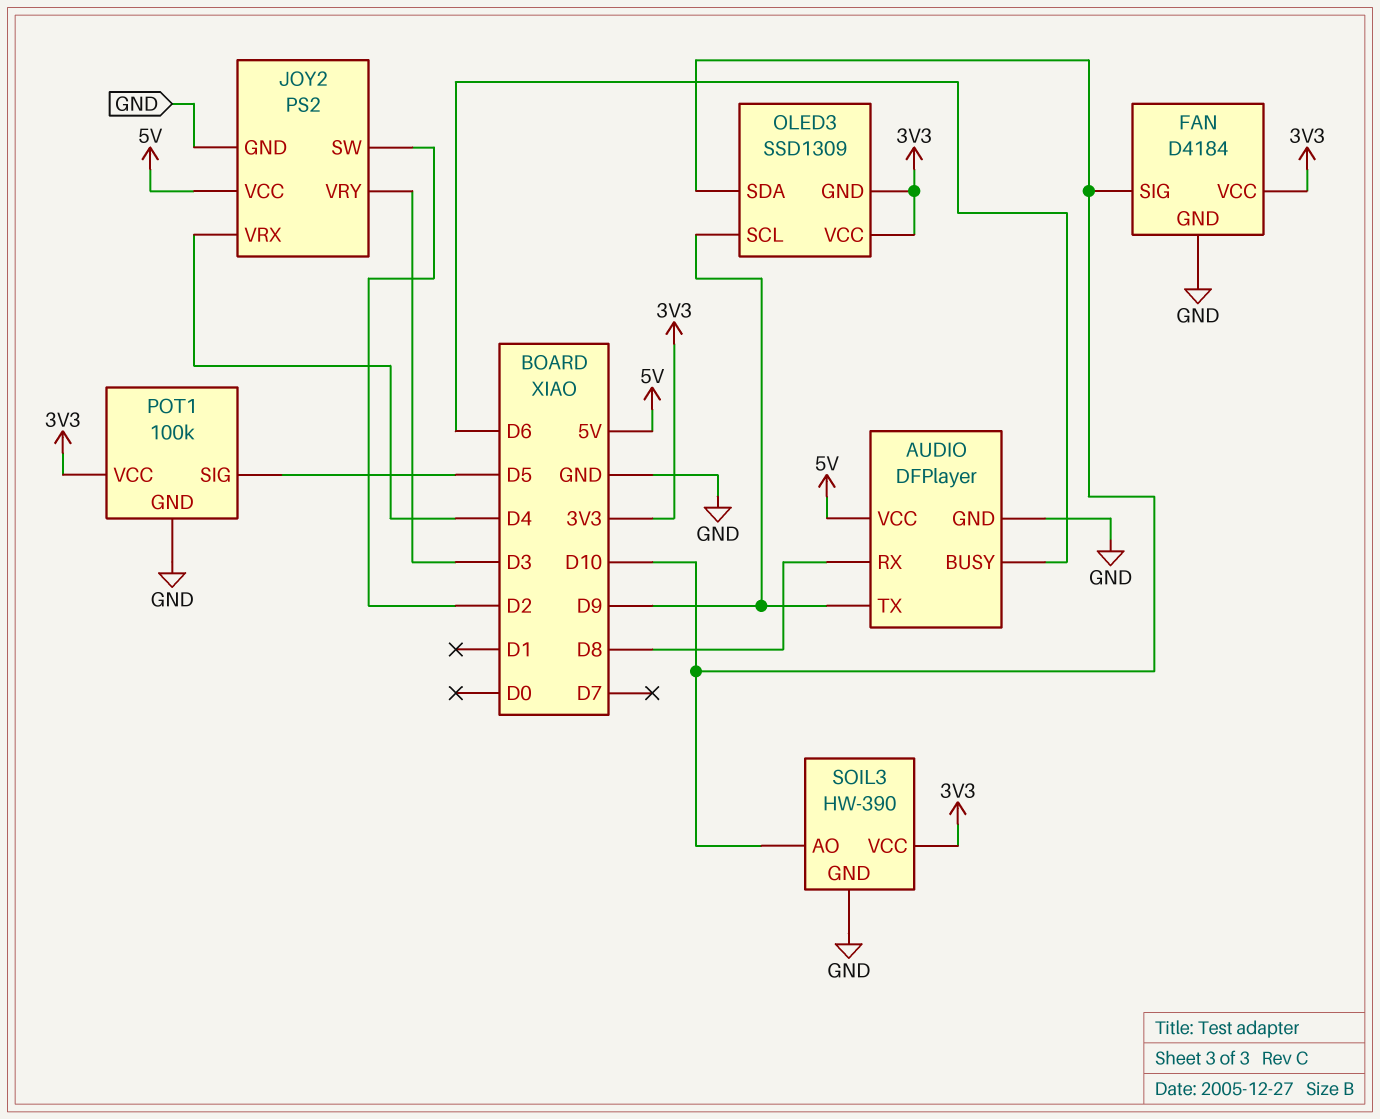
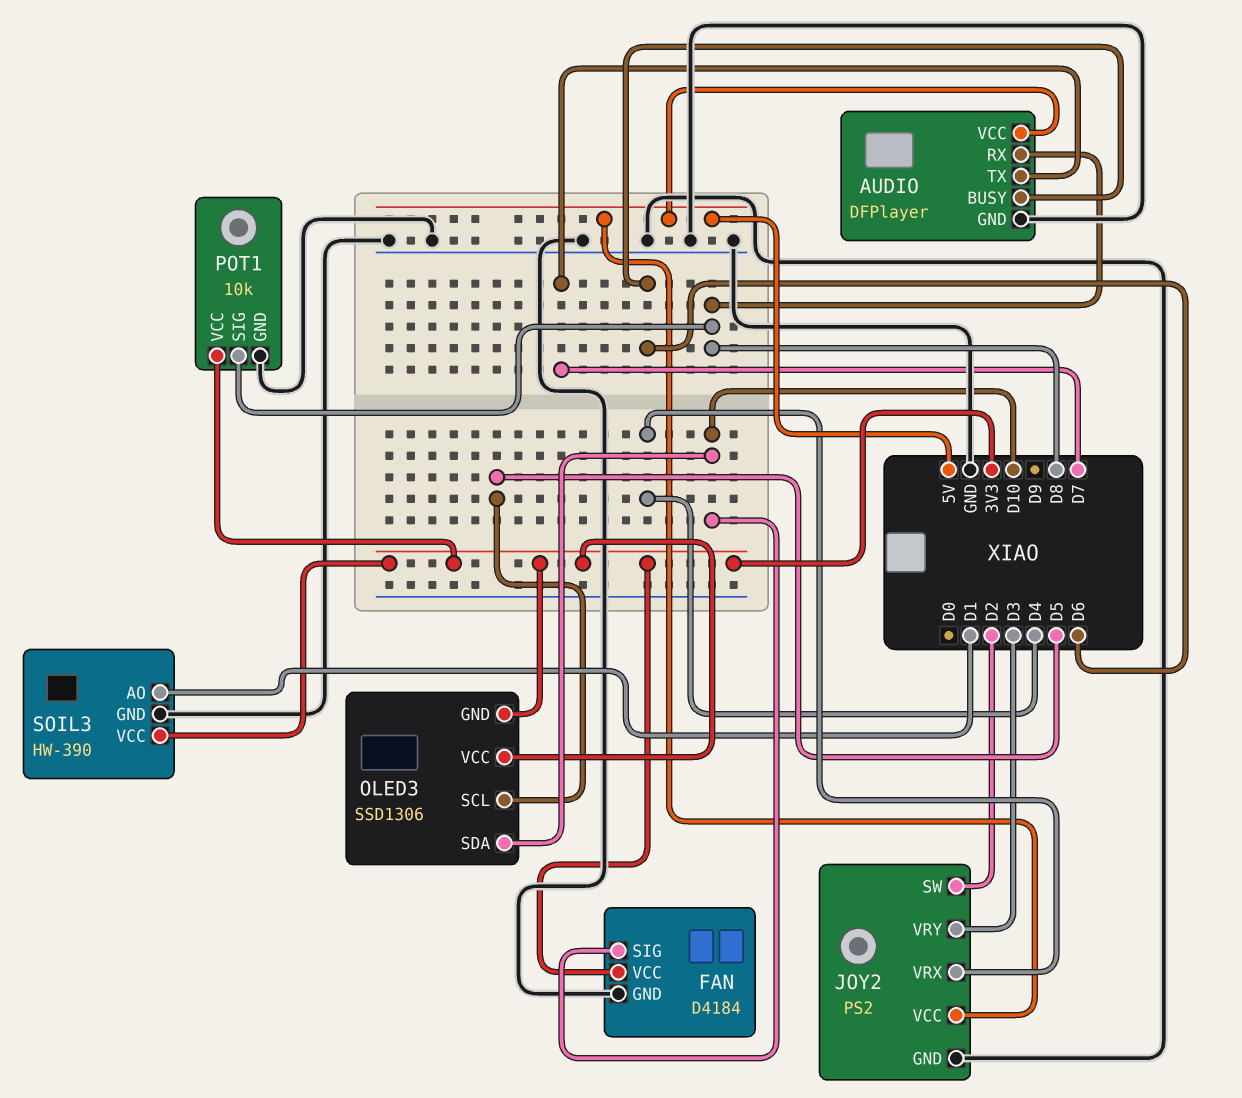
AUDIO pin TX: D9 -> D7
OLED3: SSD1309 -> SSD1306
OLED3 pin SCL: D9 -> D5
POT1: 100k -> 10k
POT1 pin SIG: D5 -> D8
SOIL3 pin AO: D10 -> D1

